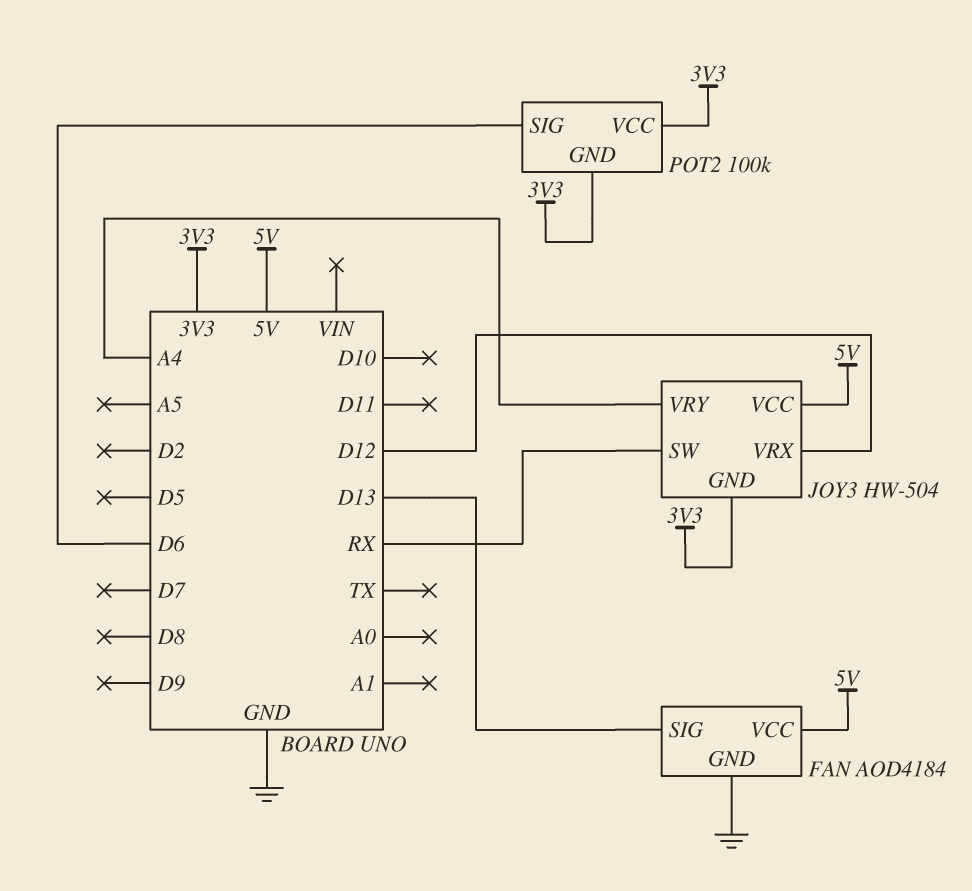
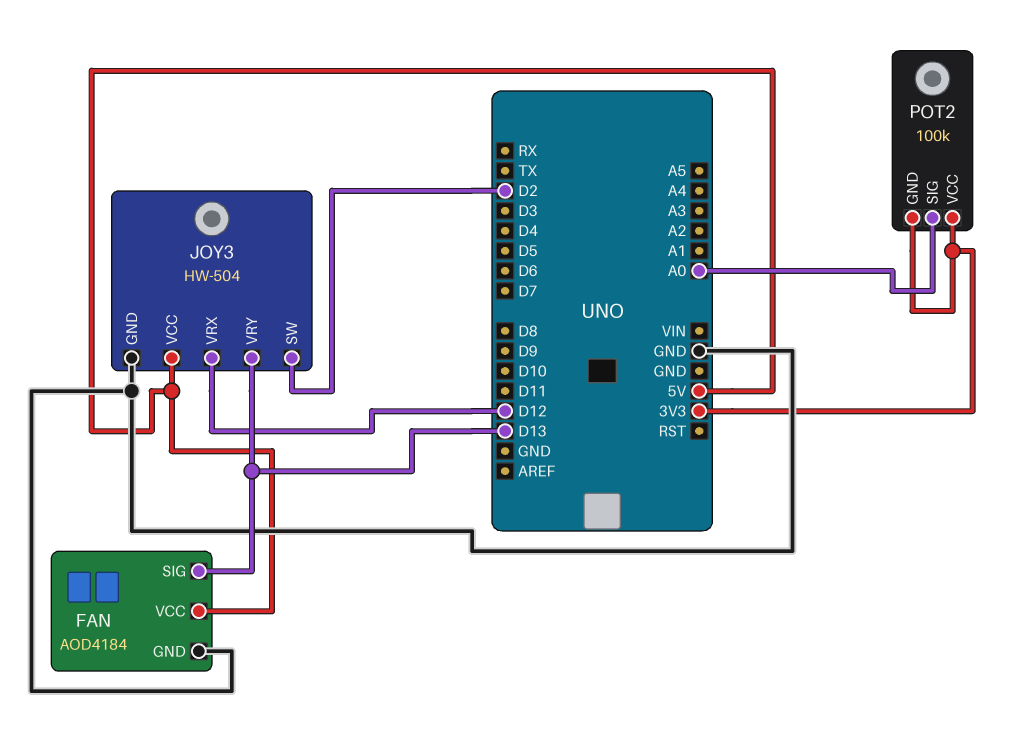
JOY3 pin GND: 3V3 -> GND
JOY3 pin SW: RX -> D2
JOY3 pin VRY: A4 -> D13
POT2 pin SIG: D6 -> A0

